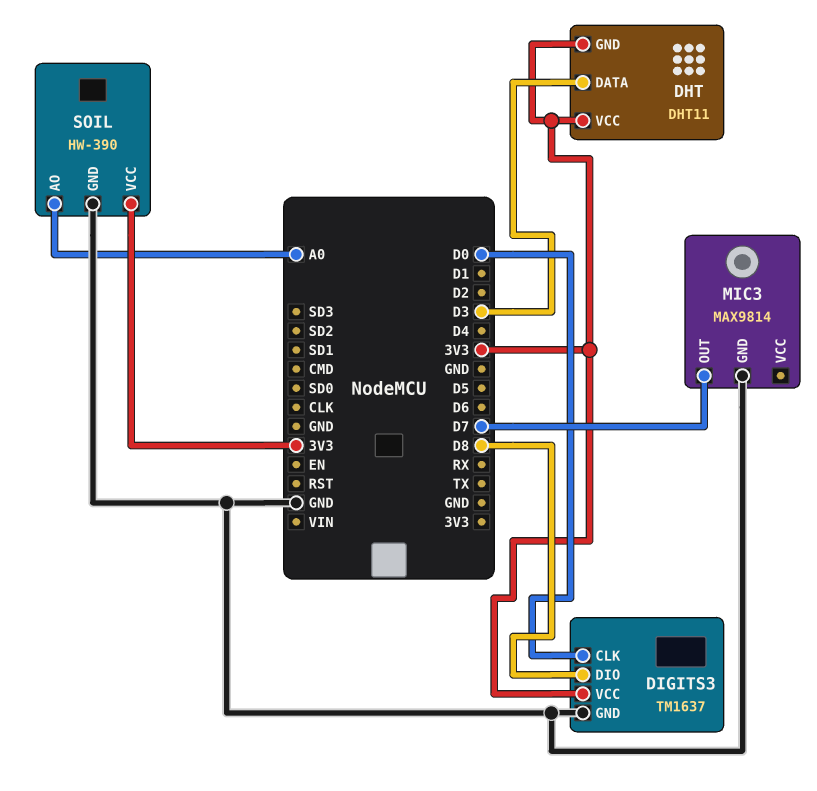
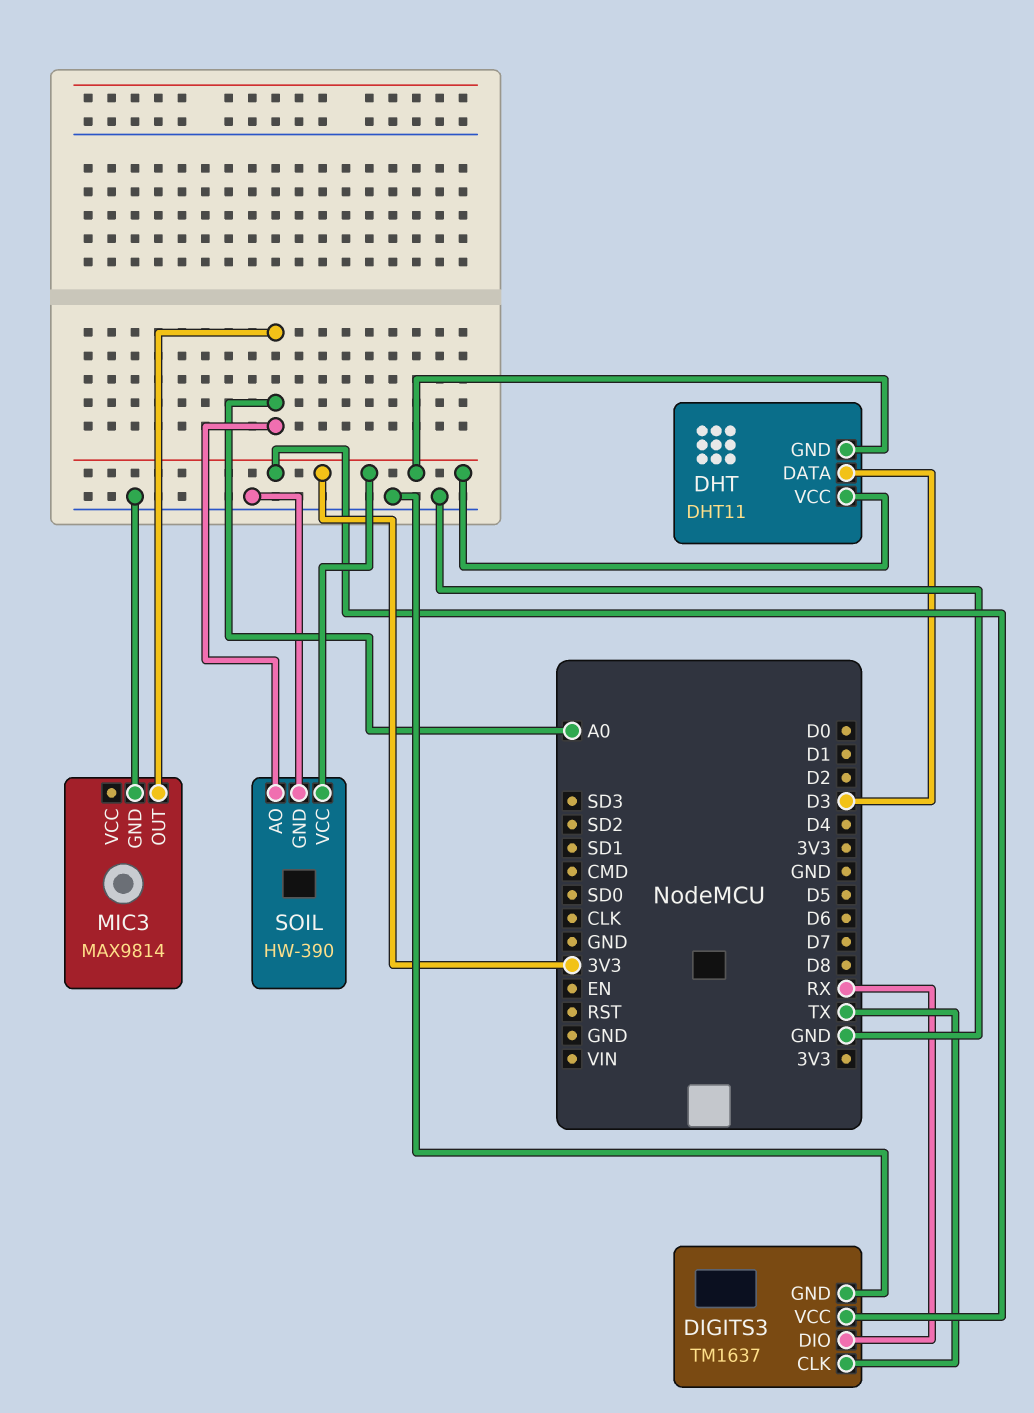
DIGITS3 pin CLK: D0 -> TX
DIGITS3 pin DIO: D8 -> RX
MIC3 pin OUT: D7 -> A0

